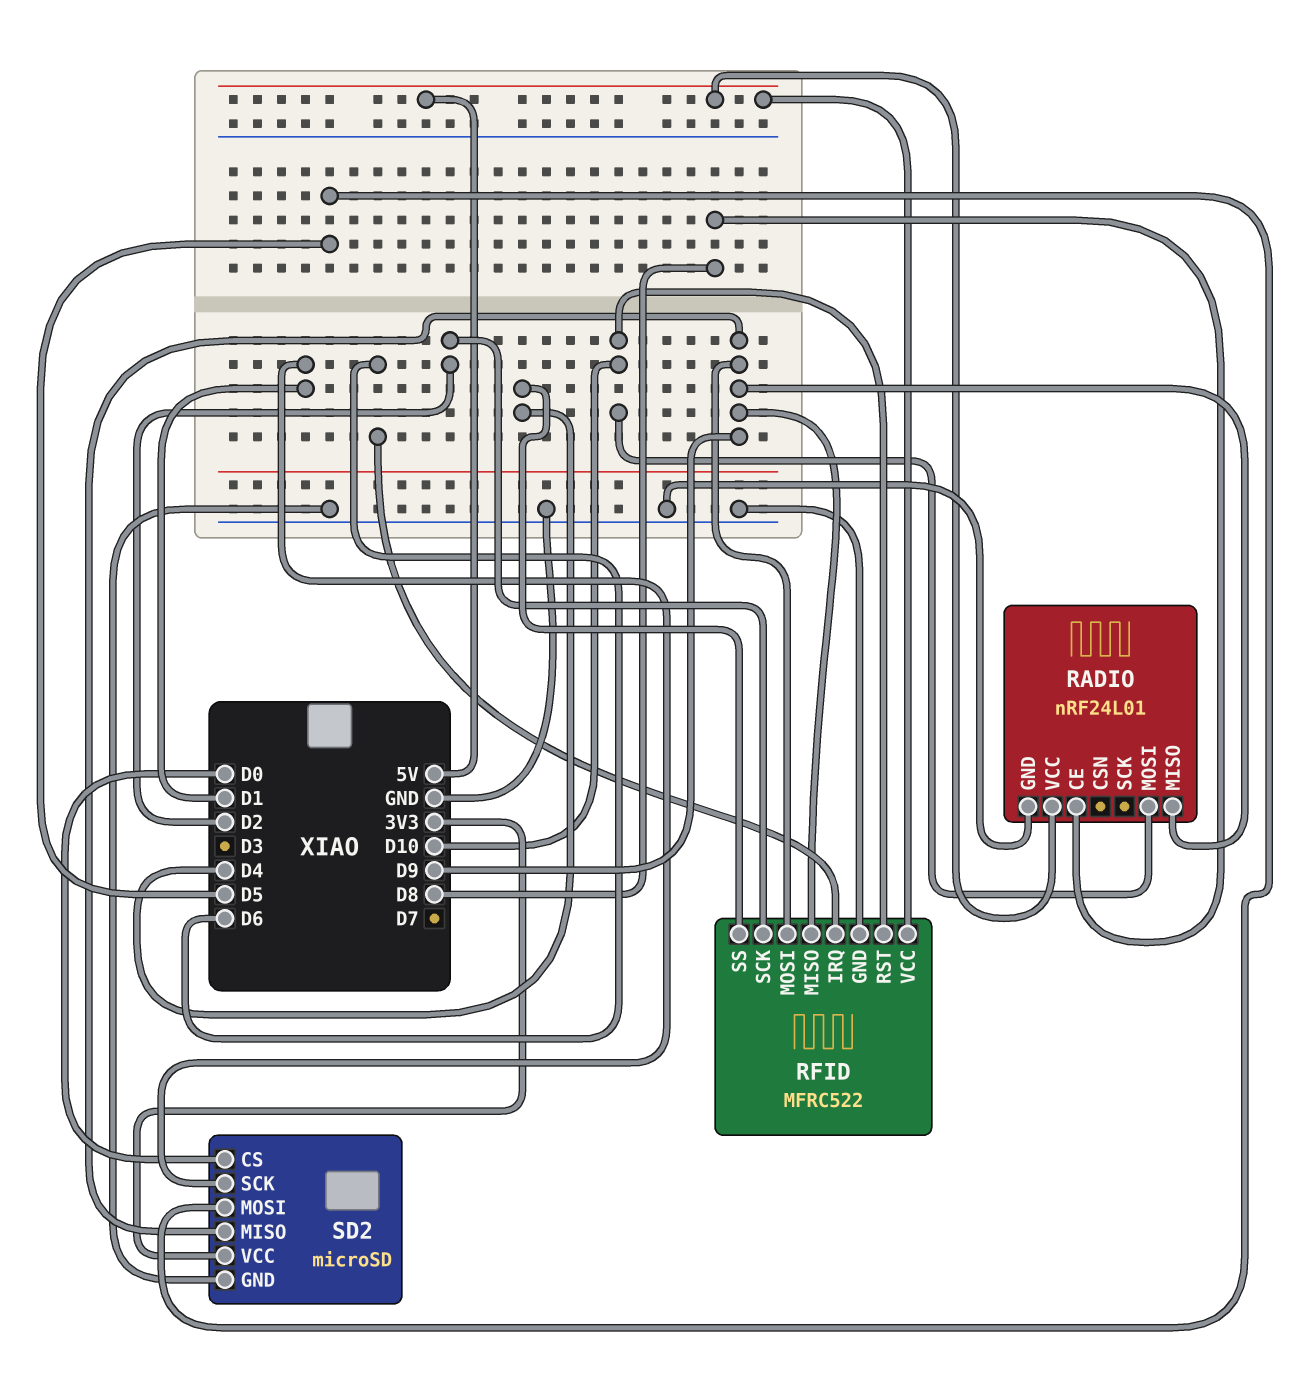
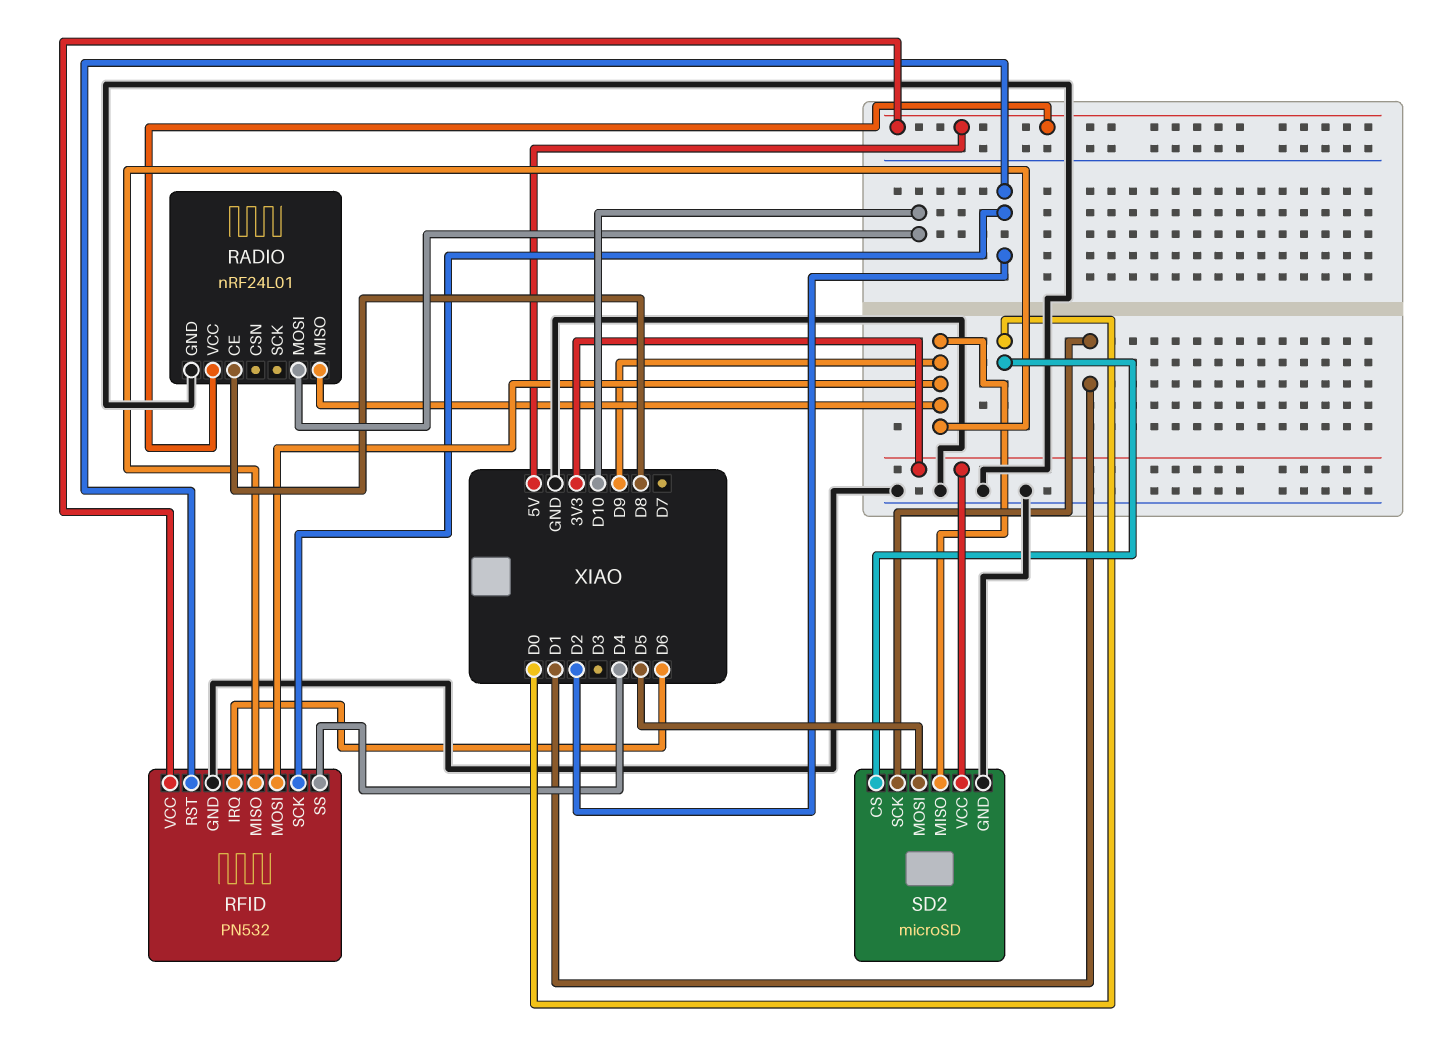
RFID: MFRC522 -> PN532
RFID pin RST: D10 -> D2

